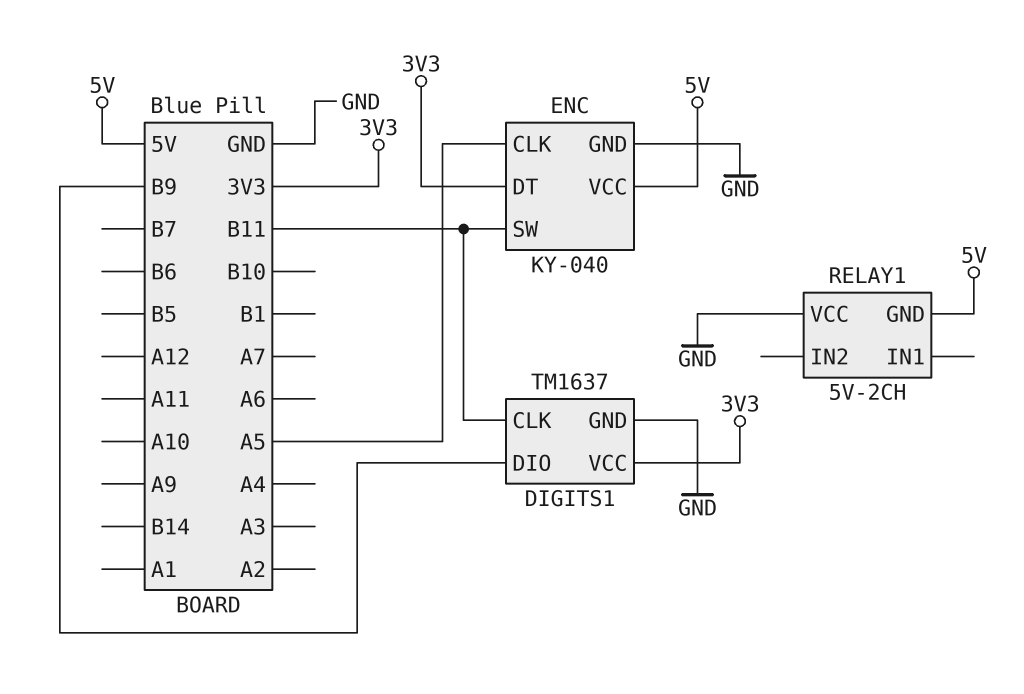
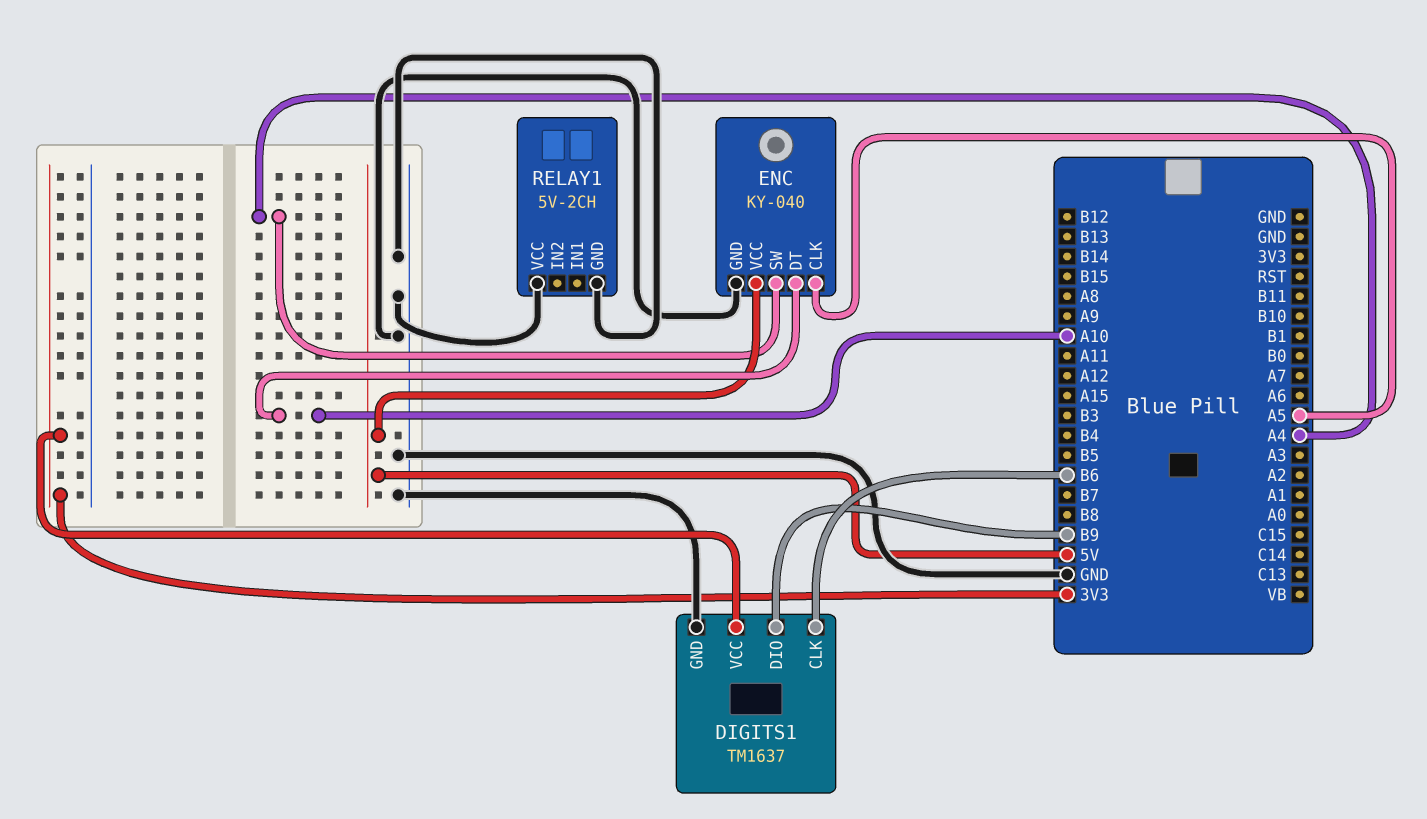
DIGITS1 pin CLK: B11 -> B6
ENC pin DT: 3V3 -> A10
ENC pin SW: B11 -> A4
RELAY1 pin GND: 5V -> GND

